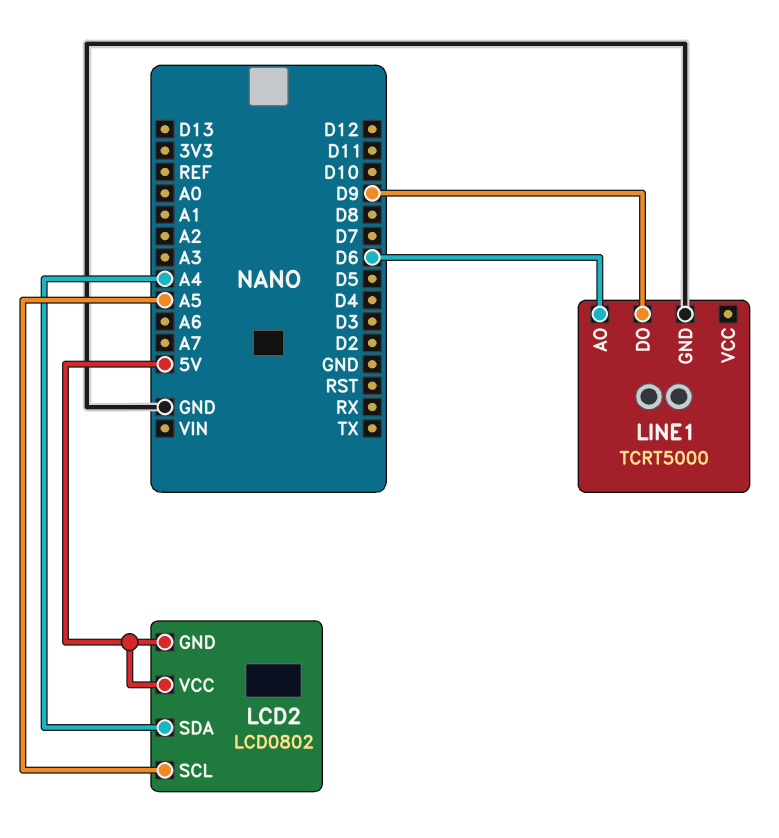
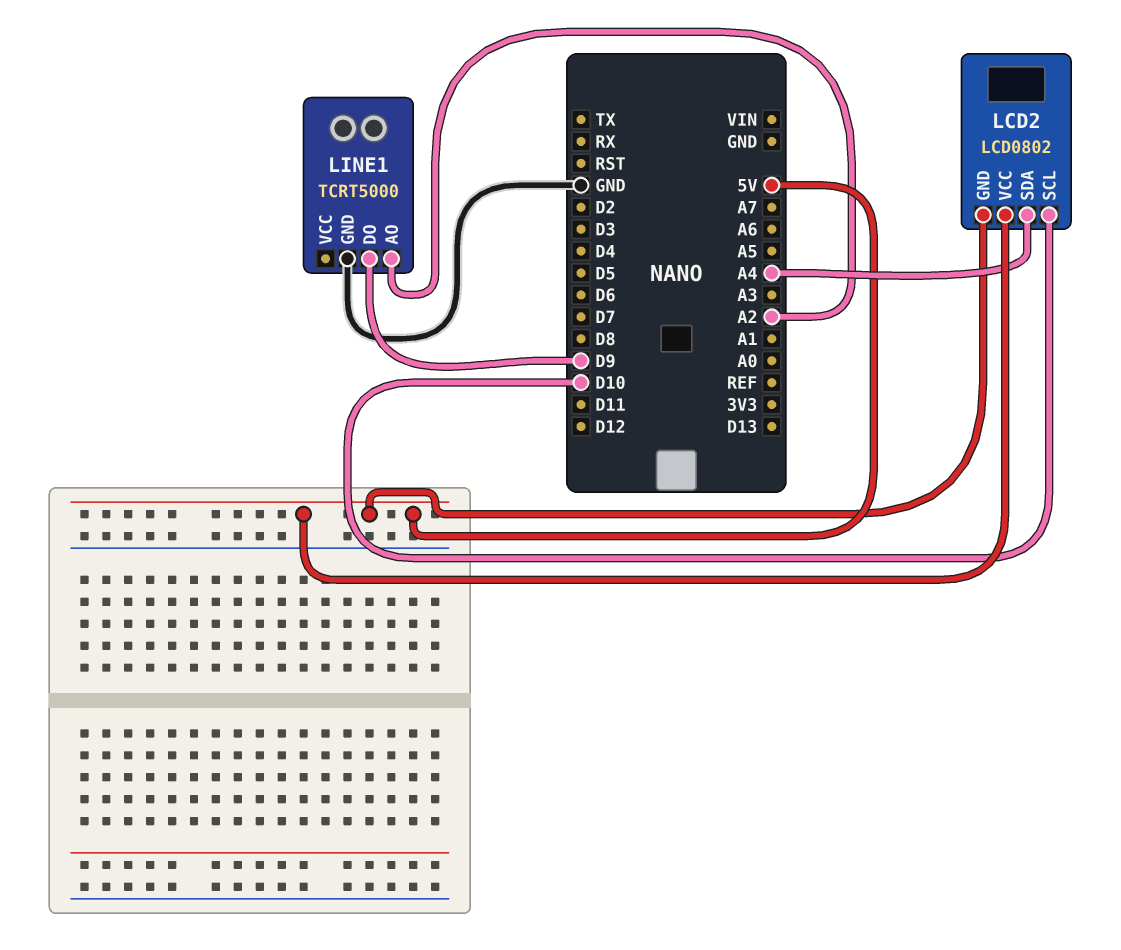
LCD2 pin SCL: A5 -> D10
LINE1 pin AO: D6 -> A2

